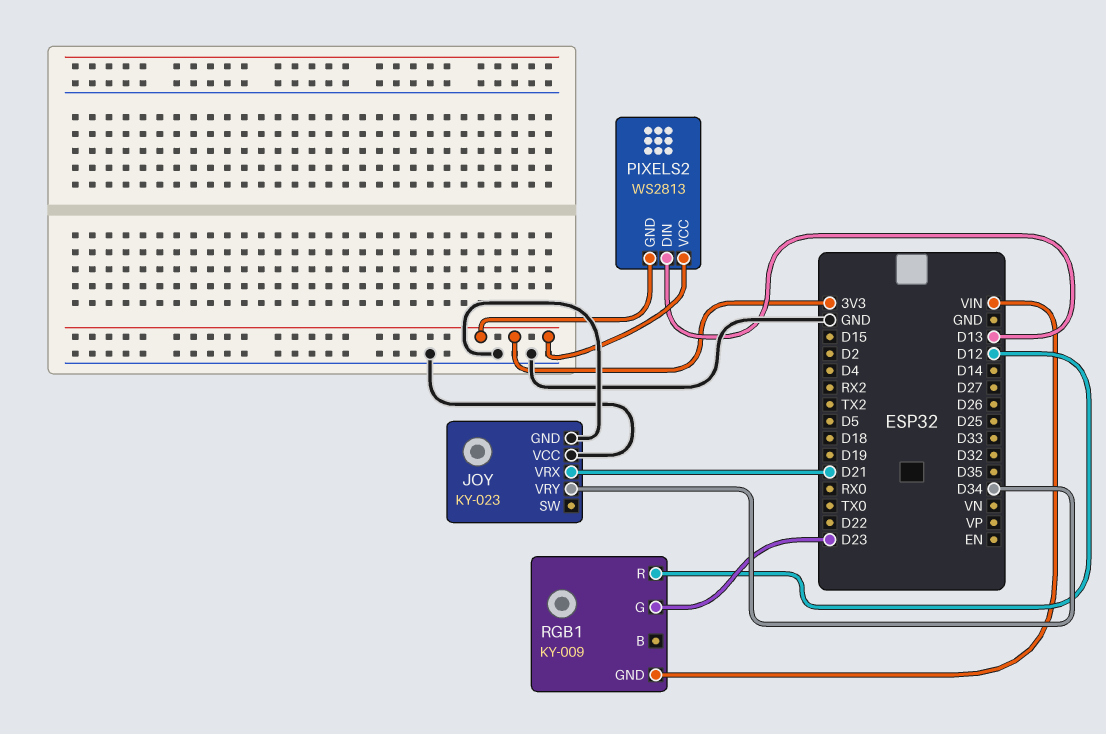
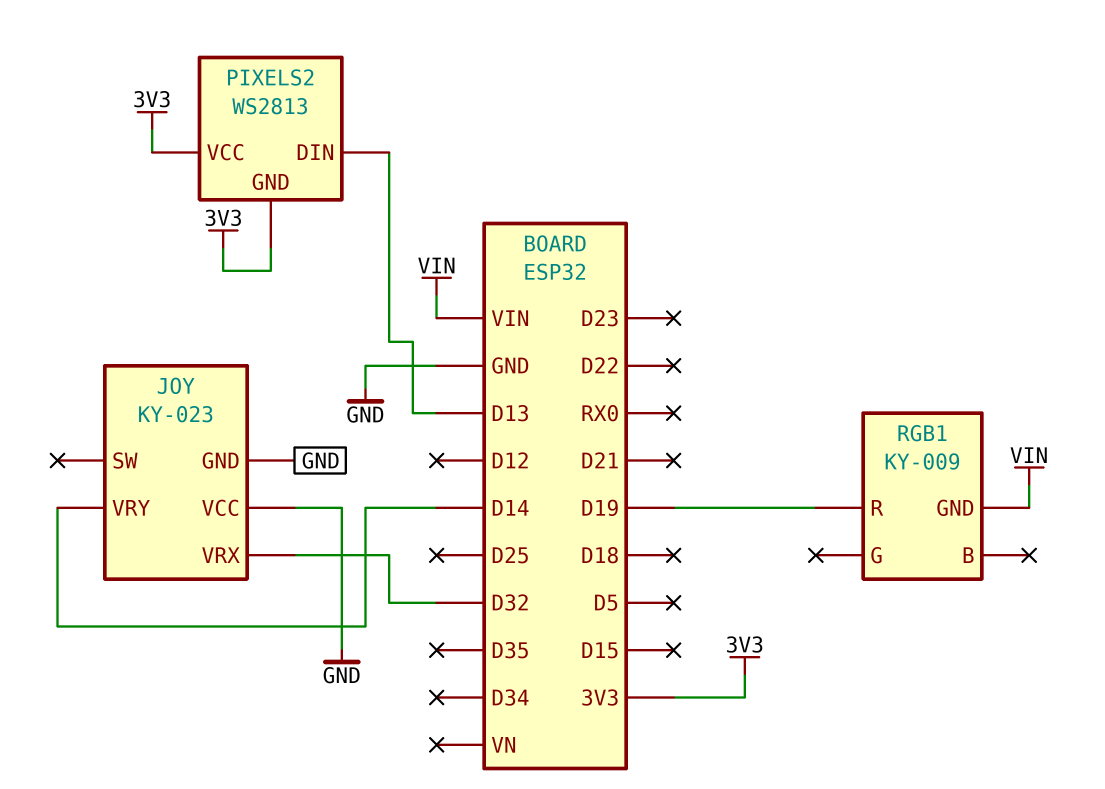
JOY pin VRX: D21 -> D32
JOY pin VRY: D34 -> D14
RGB1 pin G: D23 -> none
RGB1 pin R: D12 -> D19

